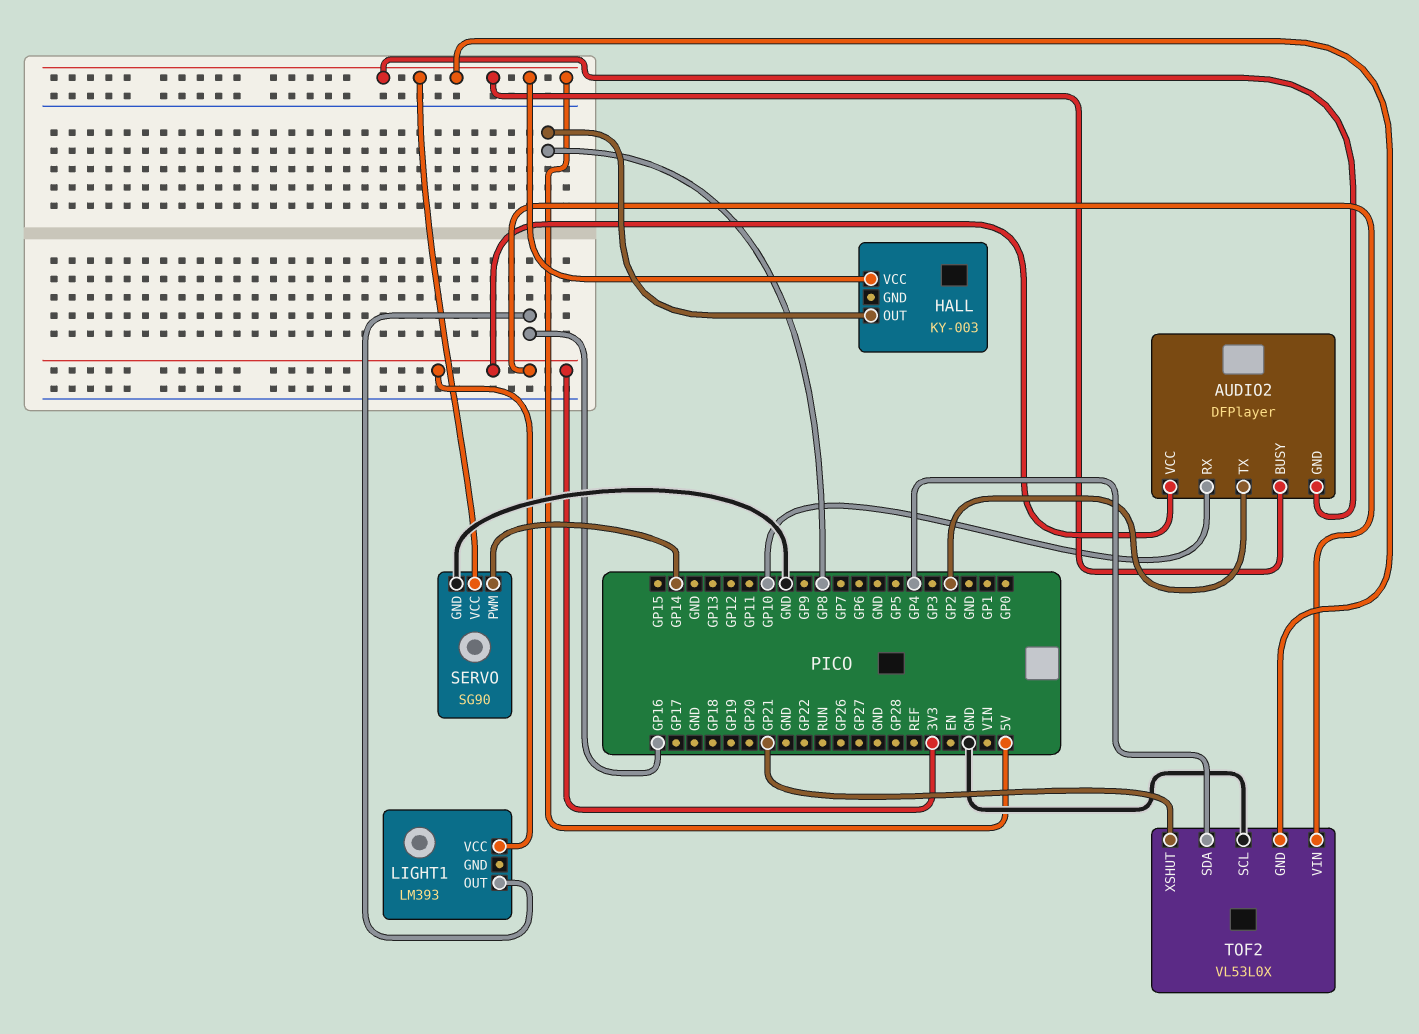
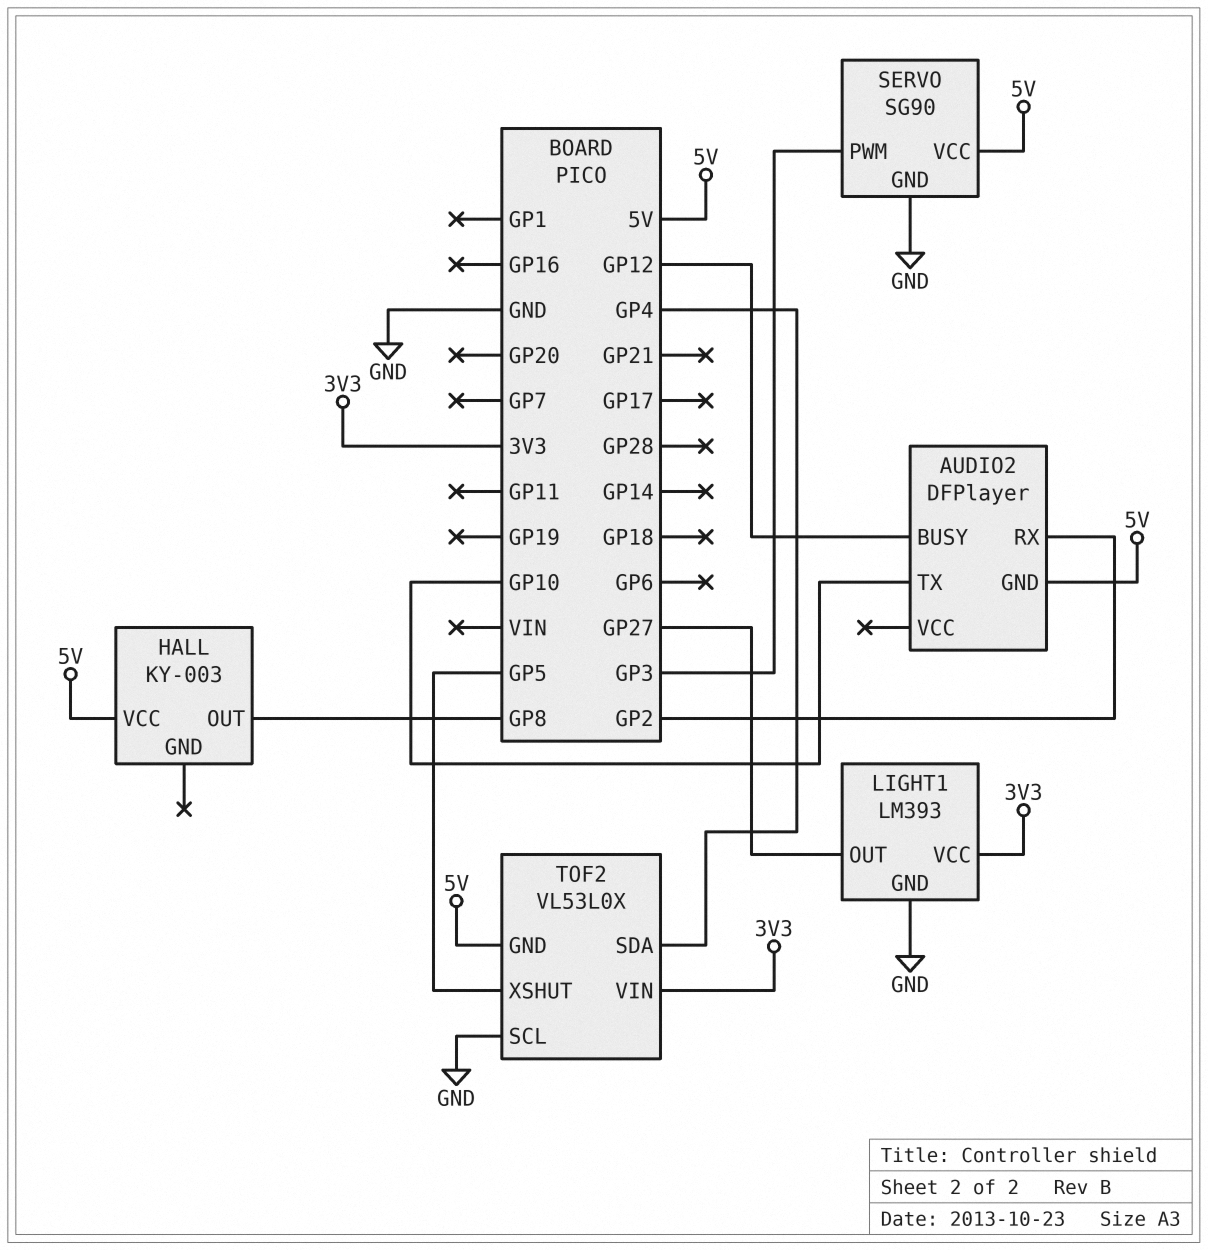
AUDIO2 pin BUSY: 5V -> GP12
AUDIO2 pin RX: GP10 -> GP2
AUDIO2 pin TX: GP2 -> GP10
AUDIO2 pin VCC: 3V3 -> none
LIGHT1 pin GND: none -> GND
LIGHT1 pin OUT: GP16 -> GP27
SERVO pin PWM: GP14 -> GP3
TOF2 pin XSHUT: GP21 -> GP5

